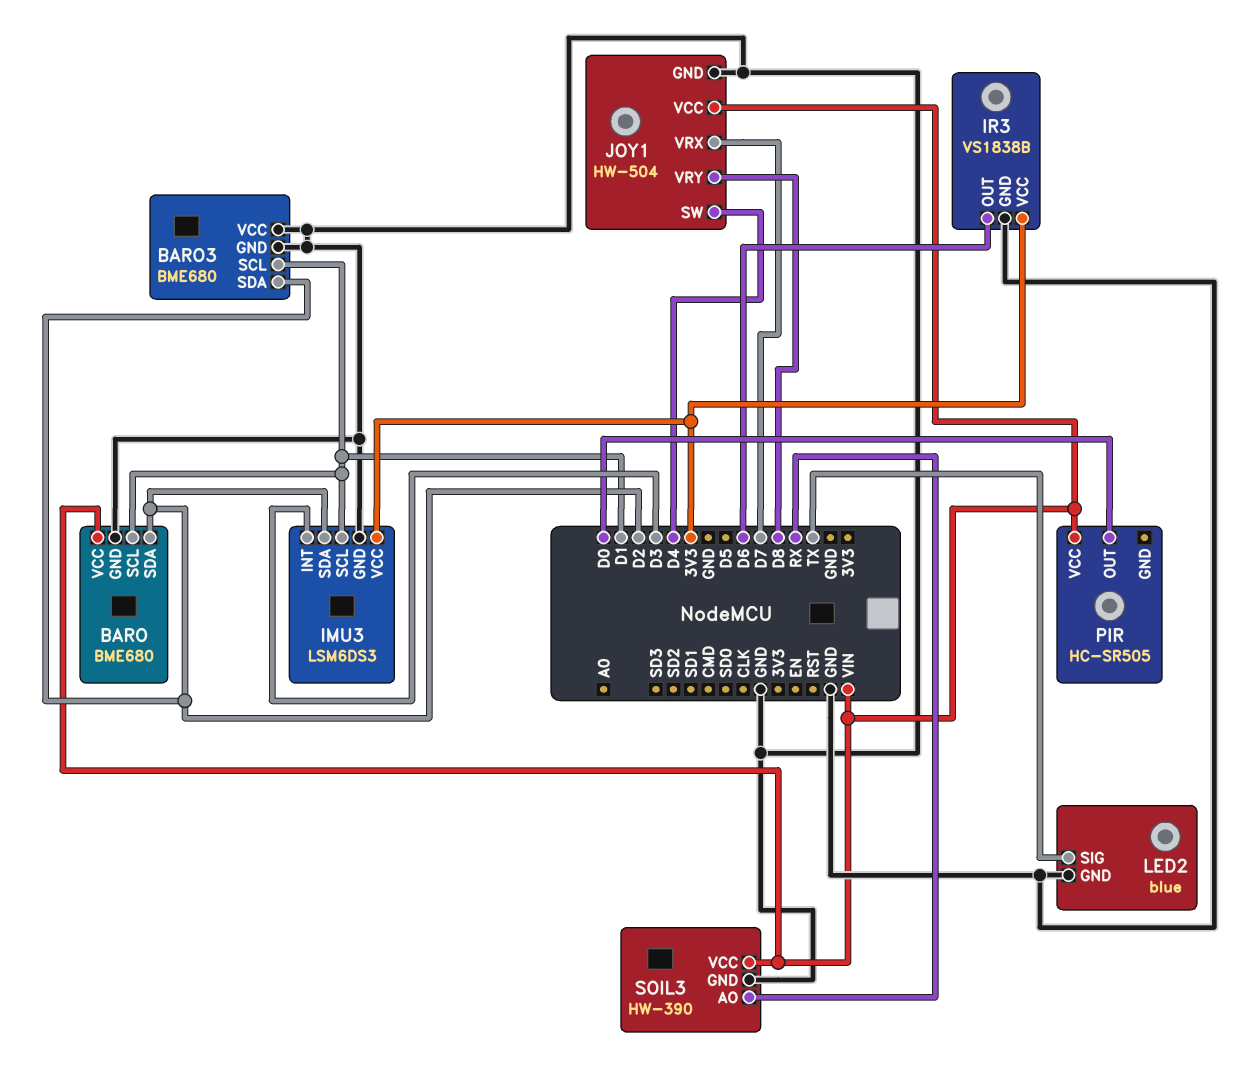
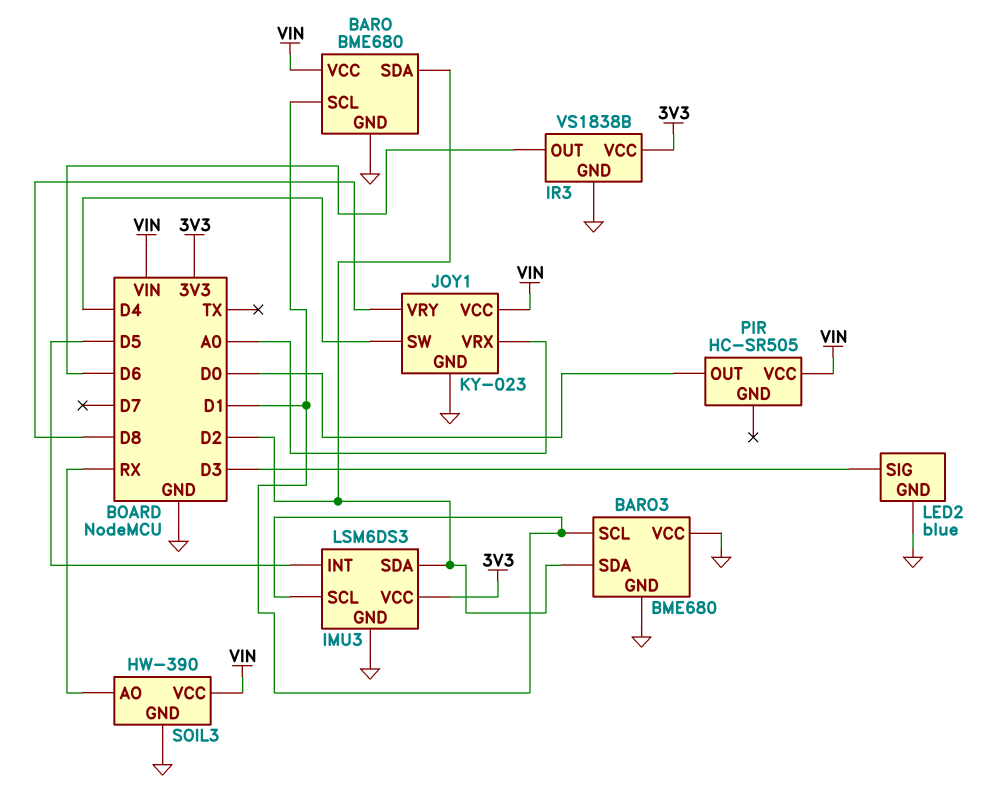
IMU3 pin INT: D3 -> D5
JOY1: HW-504 -> KY-023
JOY1 pin VRX: D7 -> A0
LED2 pin SIG: TX -> D3

